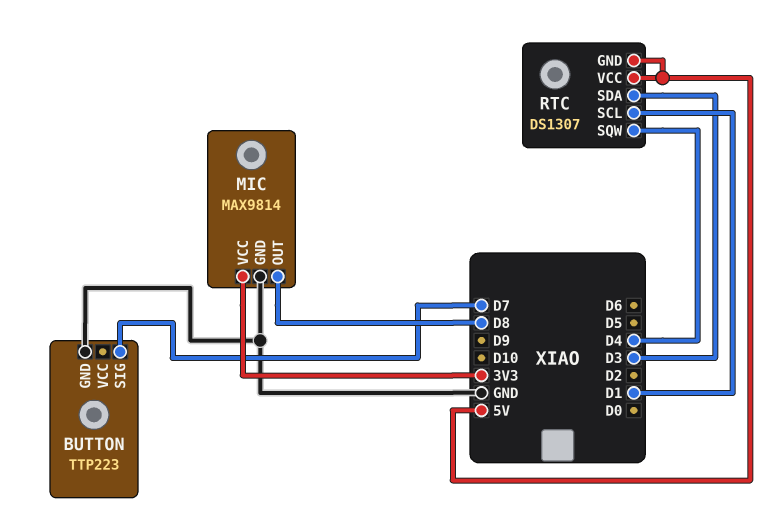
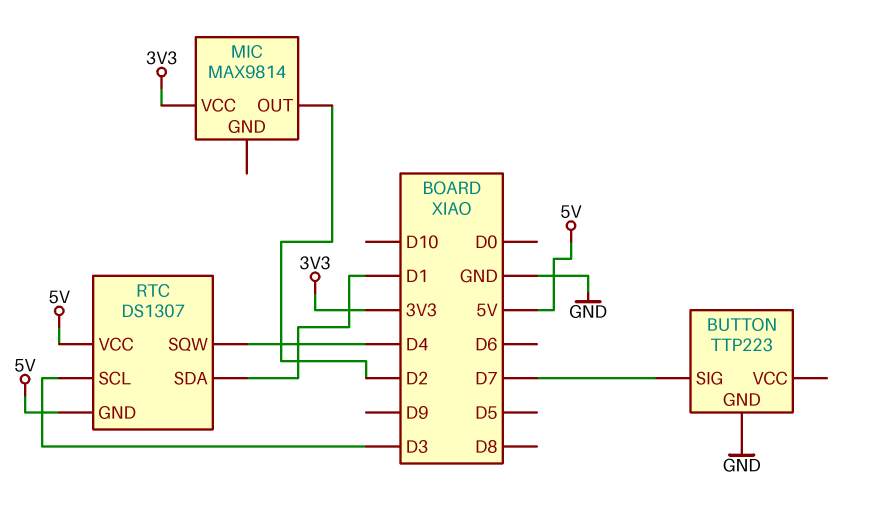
MIC pin GND: GND -> none
MIC pin OUT: D8 -> D2
RTC pin SCL: D1 -> D3
RTC pin SDA: D3 -> D1

